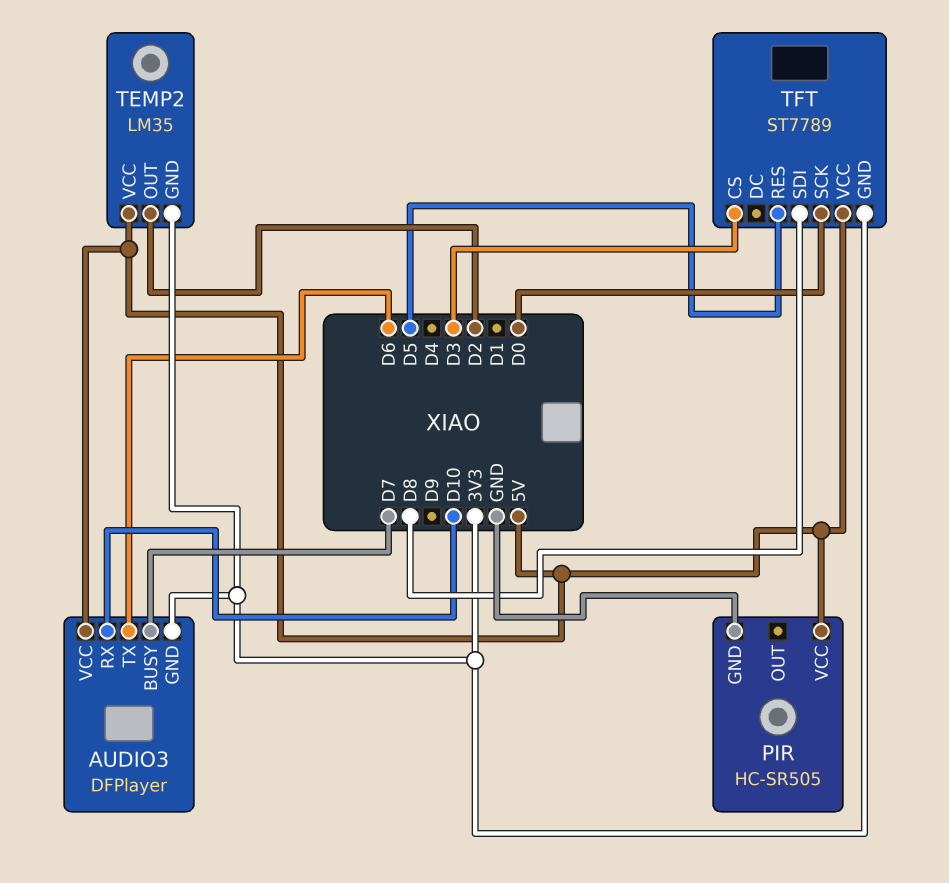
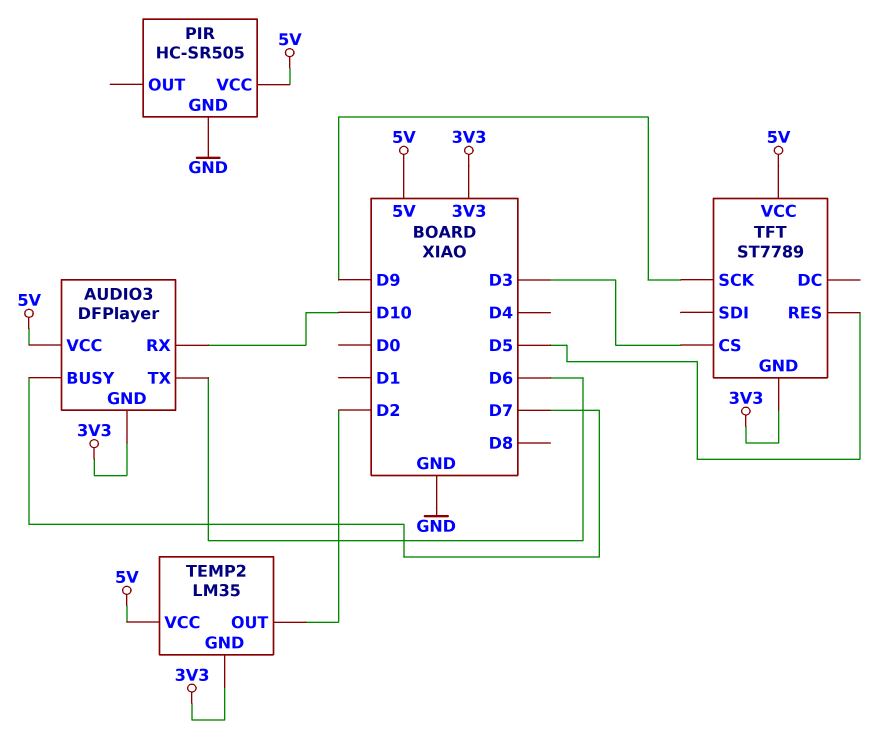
TFT pin SCK: D0 -> D9
TFT pin SDI: D8 -> none

